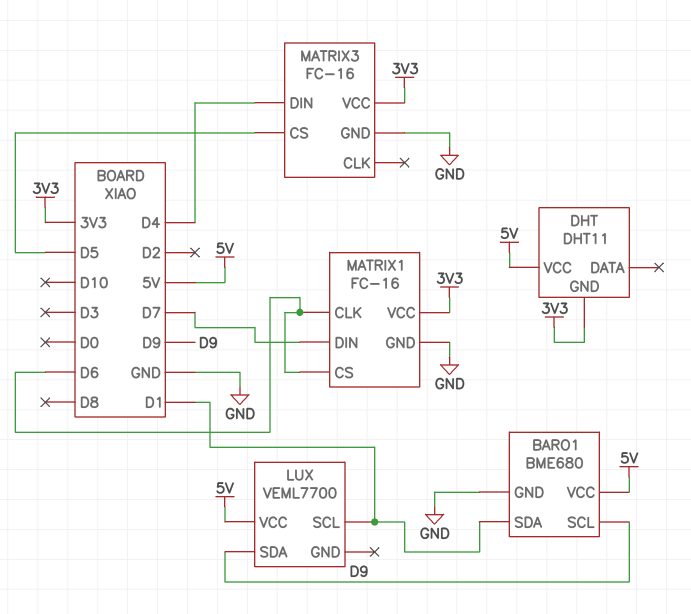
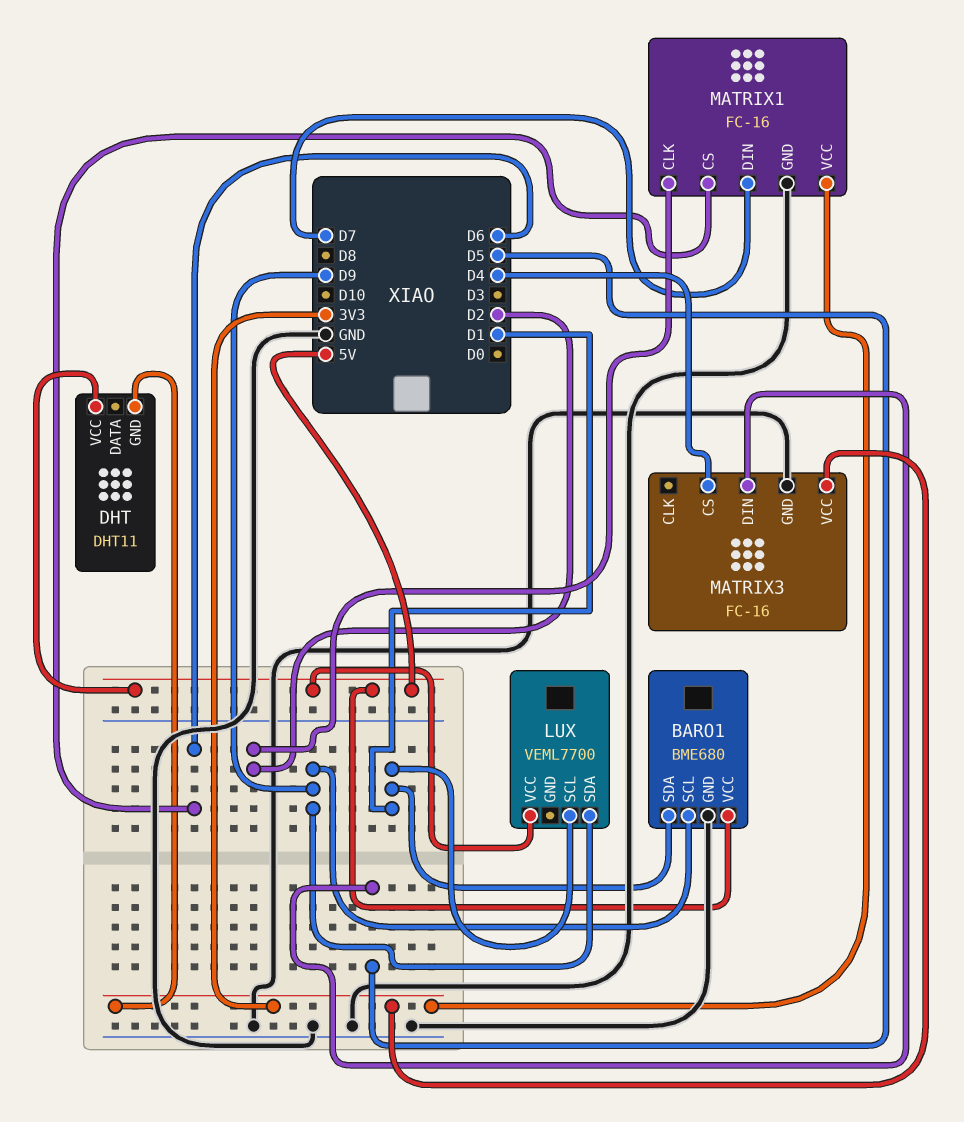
MATRIX1 pin CLK: D6 -> D2
MATRIX3 pin CS: D5 -> D4
MATRIX3 pin DIN: D4 -> D5

